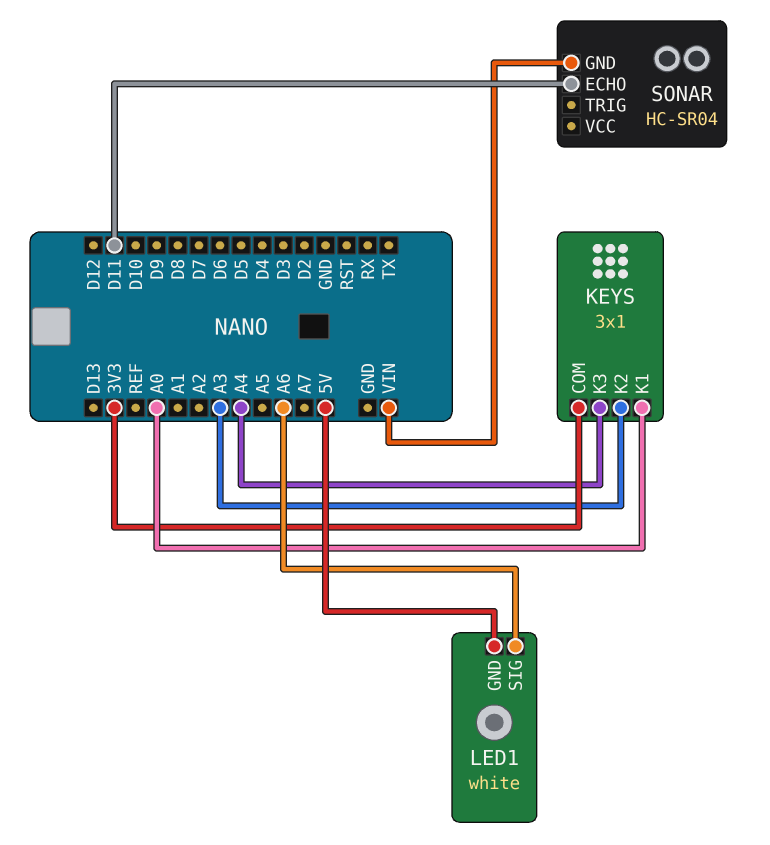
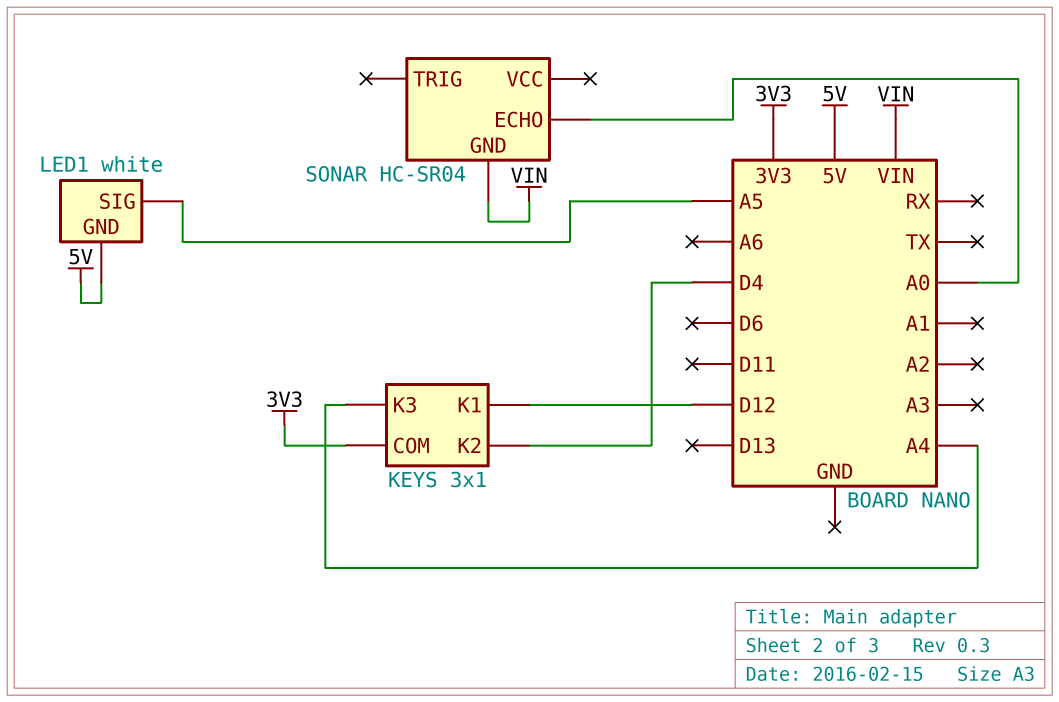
KEYS pin K1: A0 -> D12
KEYS pin K2: A3 -> D4
LED1 pin SIG: A6 -> A5
SONAR pin ECHO: D11 -> A0

